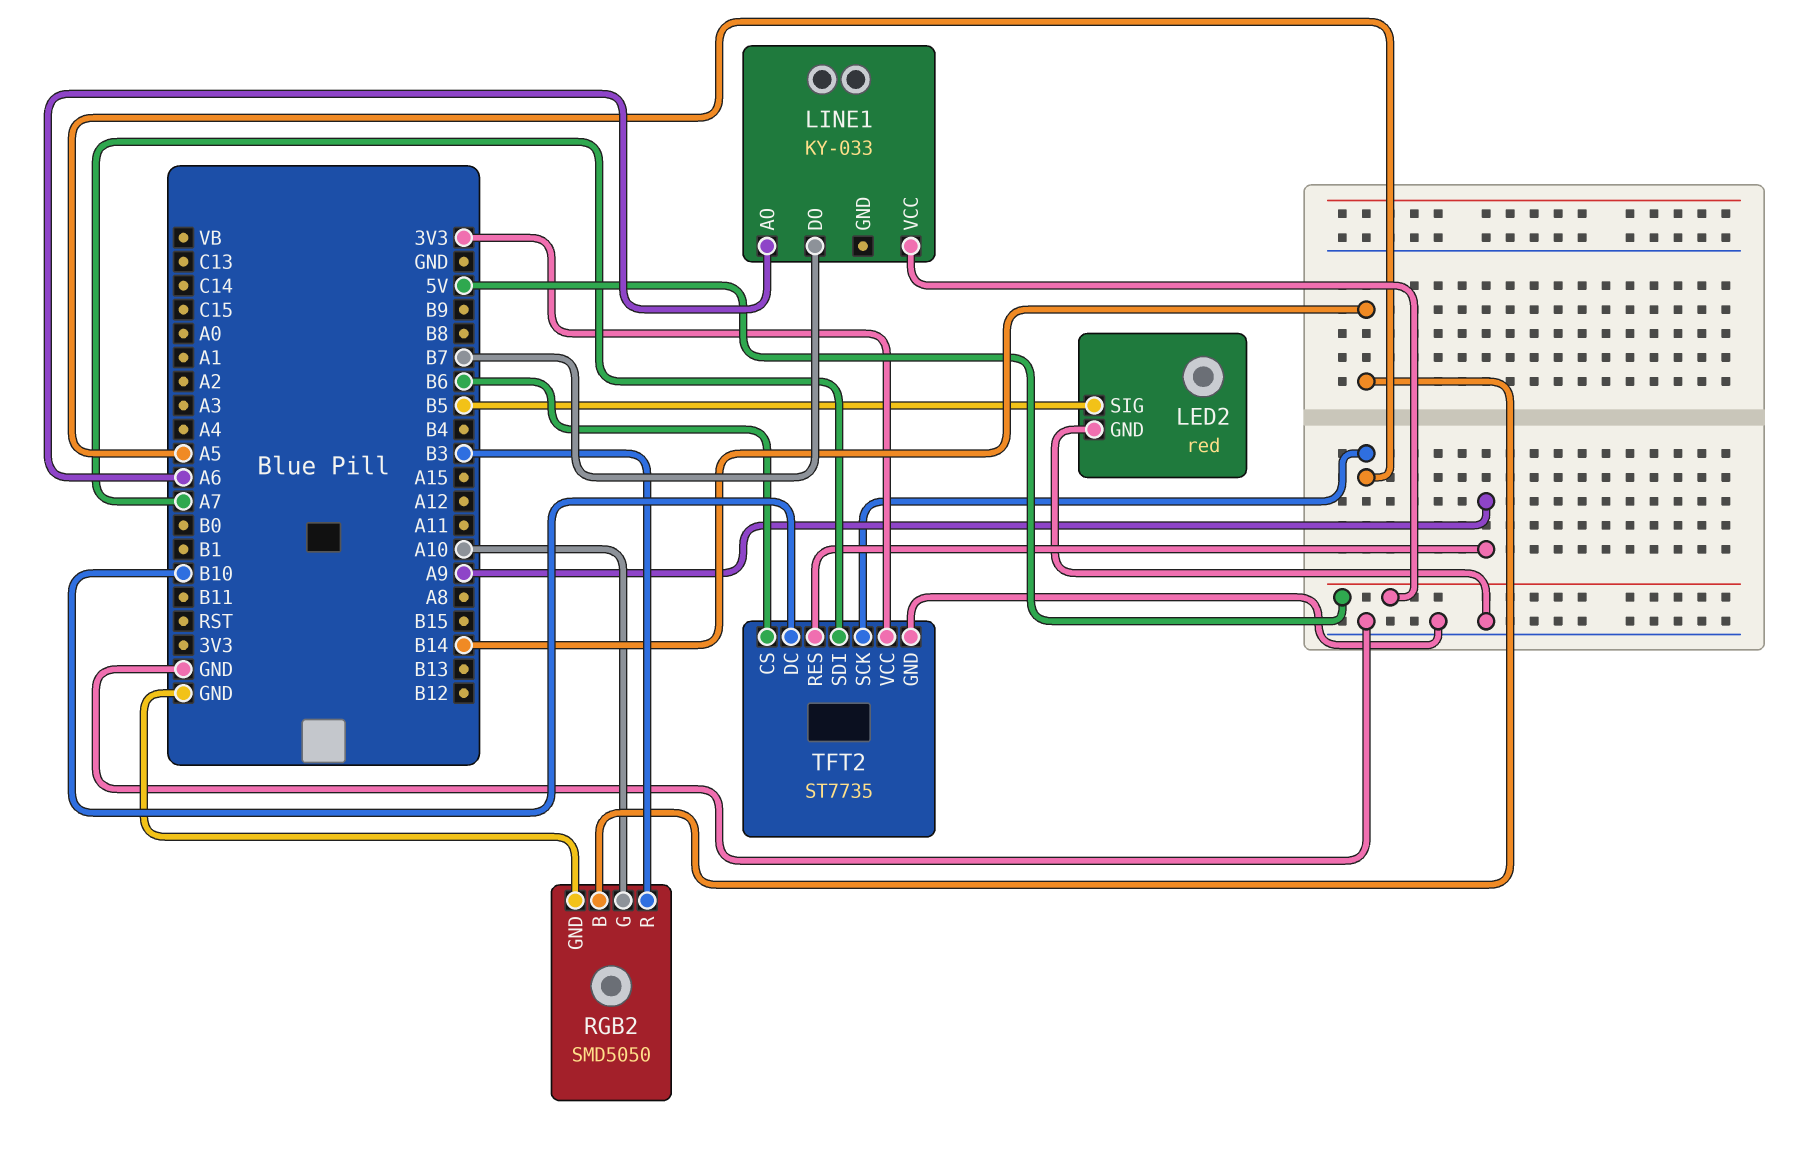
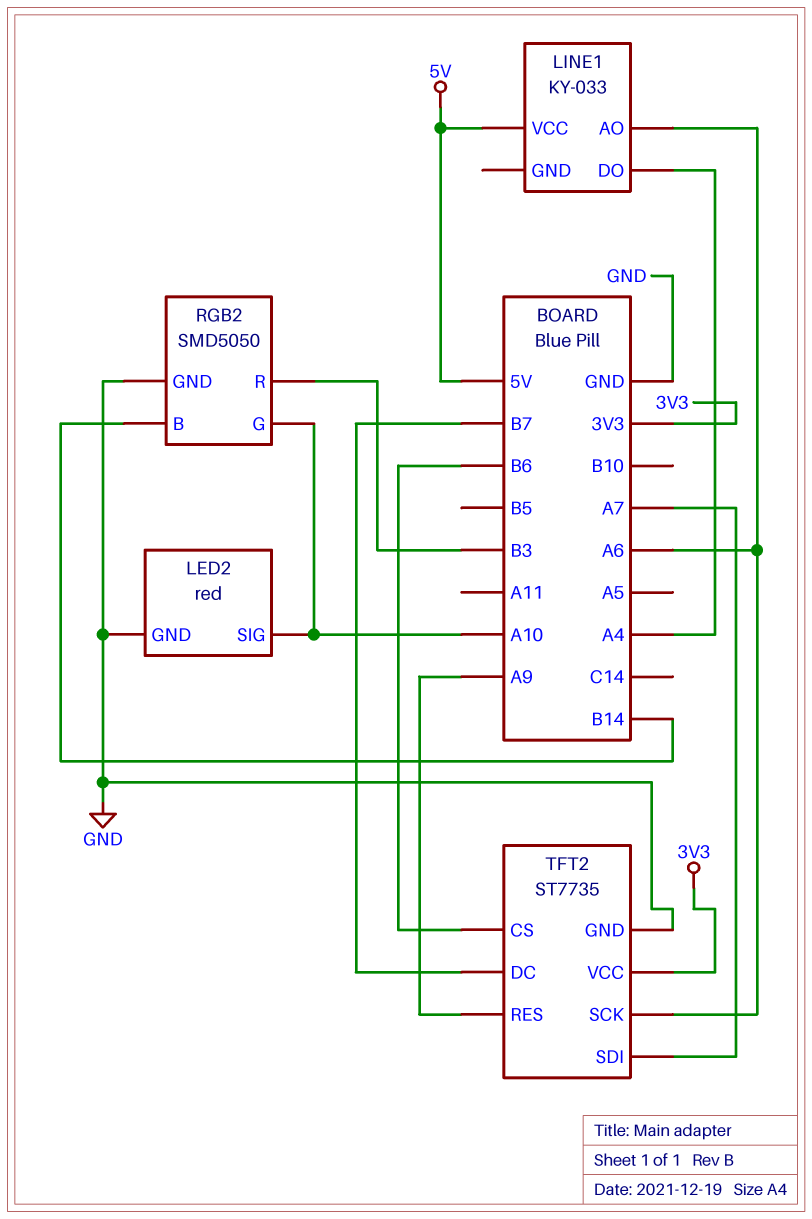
LED2 pin SIG: B5 -> A10
LINE1 pin DO: B7 -> A4
TFT2 pin DC: B10 -> B7
TFT2 pin SCK: A5 -> A6

